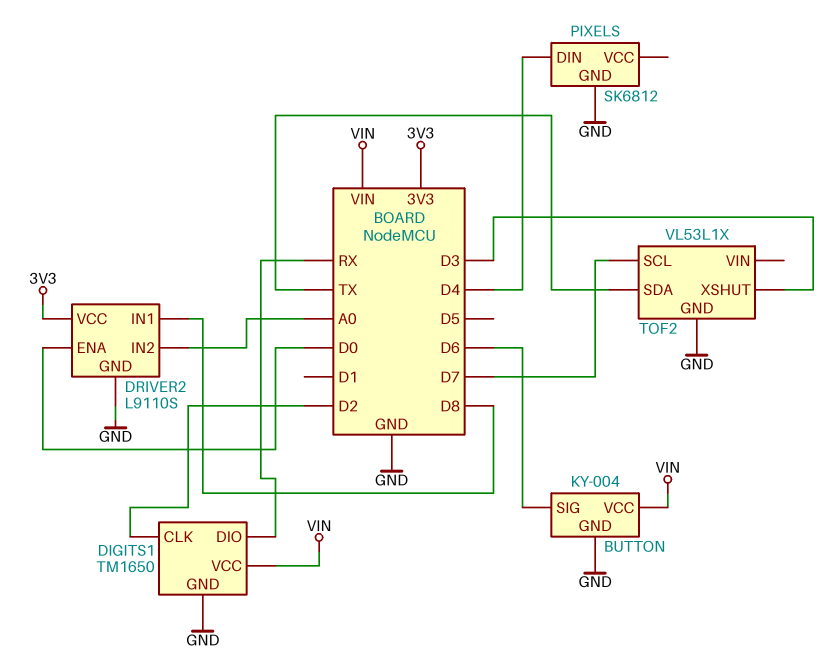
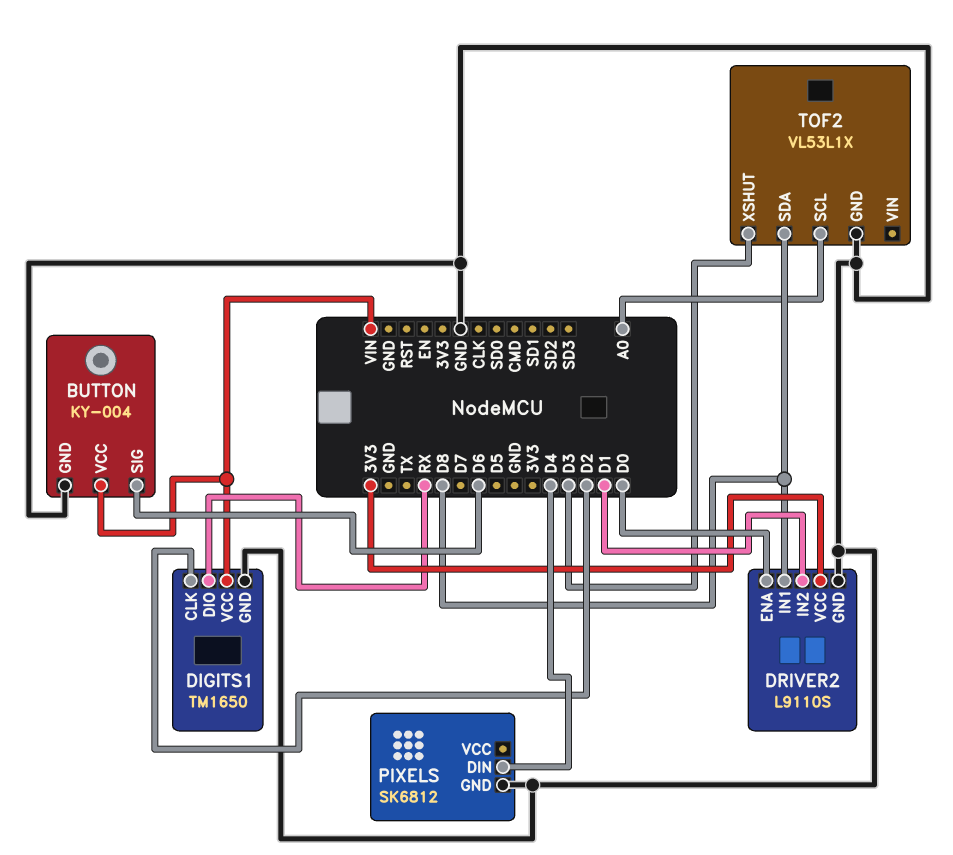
DRIVER2 pin IN2: A0 -> D1
TOF2 pin SCL: D7 -> A0
TOF2 pin SDA: TX -> D8

